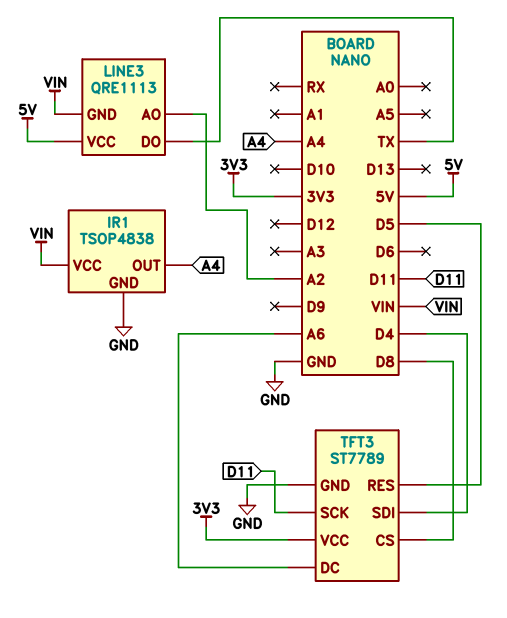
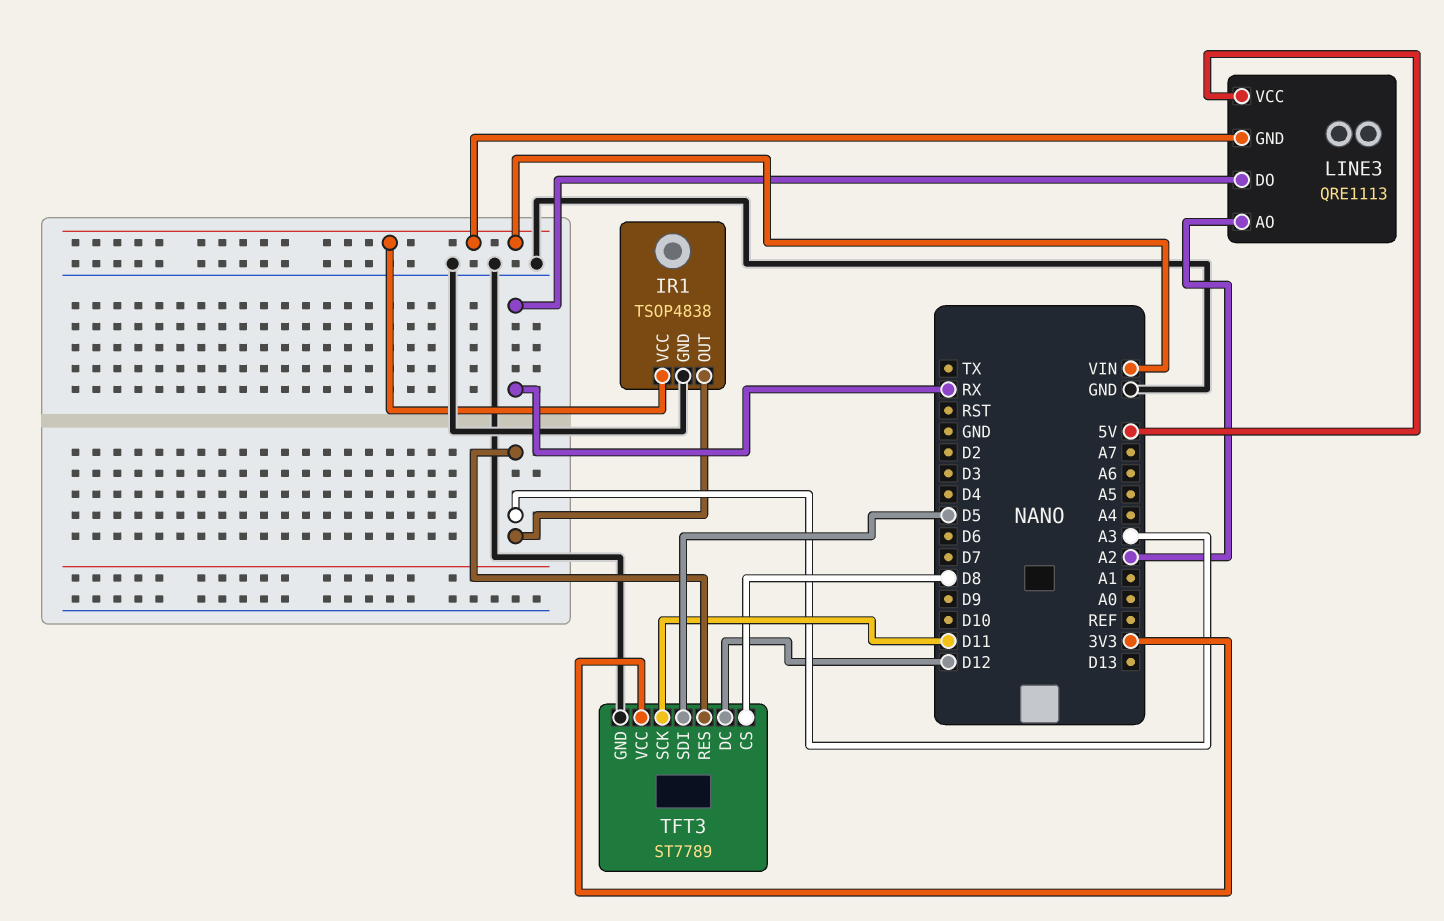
IR1 pin OUT: A4 -> A3
LINE3 pin DO: TX -> RX
TFT3 pin DC: A6 -> D12
TFT3 pin RES: D5 -> A3
TFT3 pin SDI: D4 -> D5

